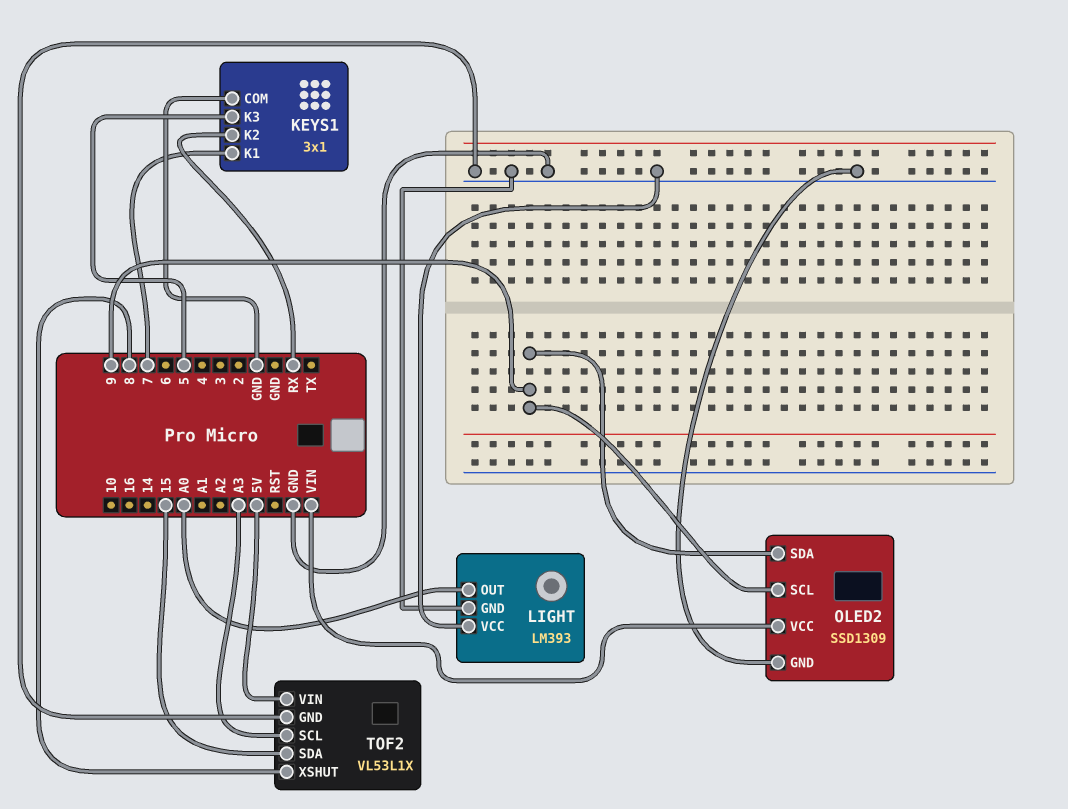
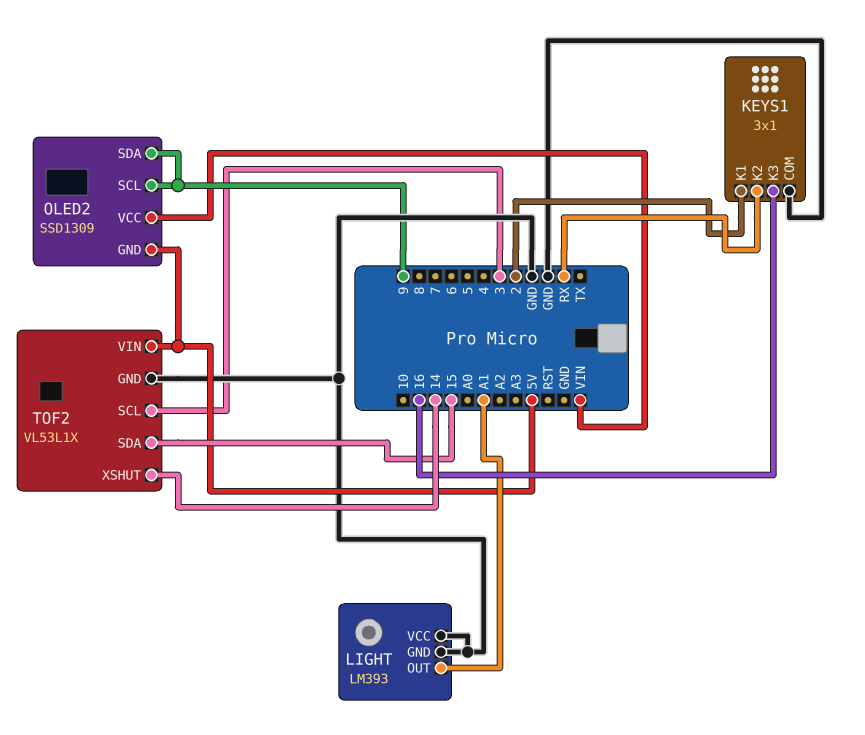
KEYS1 pin K1: 7 -> 2
KEYS1 pin K3: 5 -> 16
LIGHT pin OUT: A0 -> A1
OLED2 pin GND: GND -> 5V
TOF2 pin SCL: A3 -> 3
TOF2 pin XSHUT: 8 -> 14

